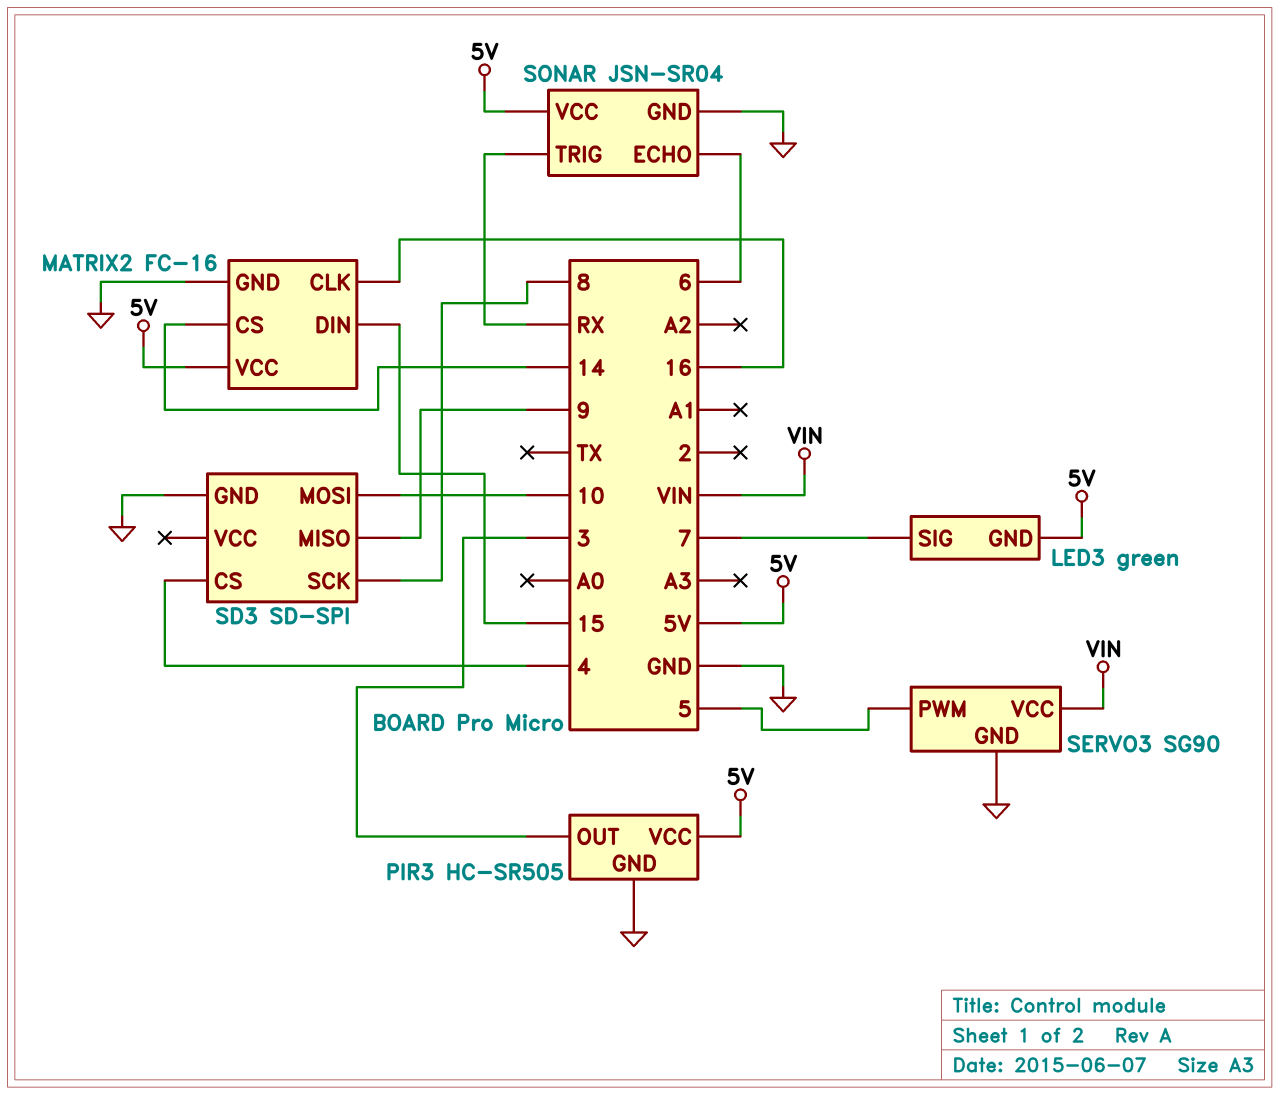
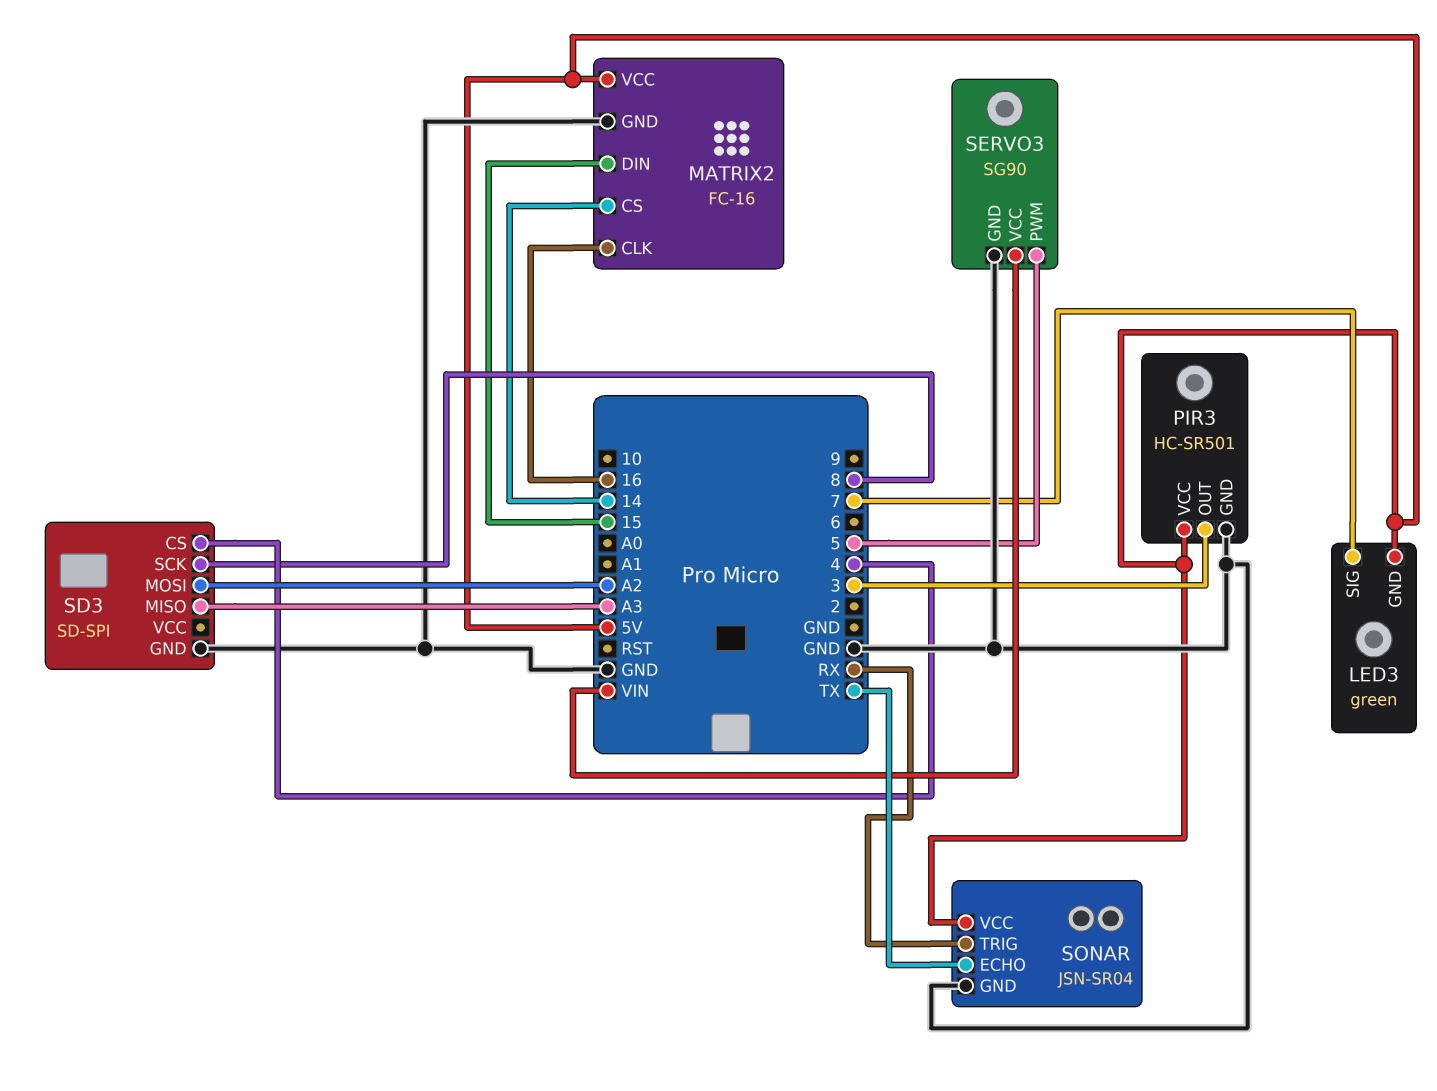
PIR3: HC-SR505 -> HC-SR501
SD3 pin MISO: 9 -> A3
SD3 pin MOSI: 10 -> A2
SONAR pin ECHO: 6 -> TX

